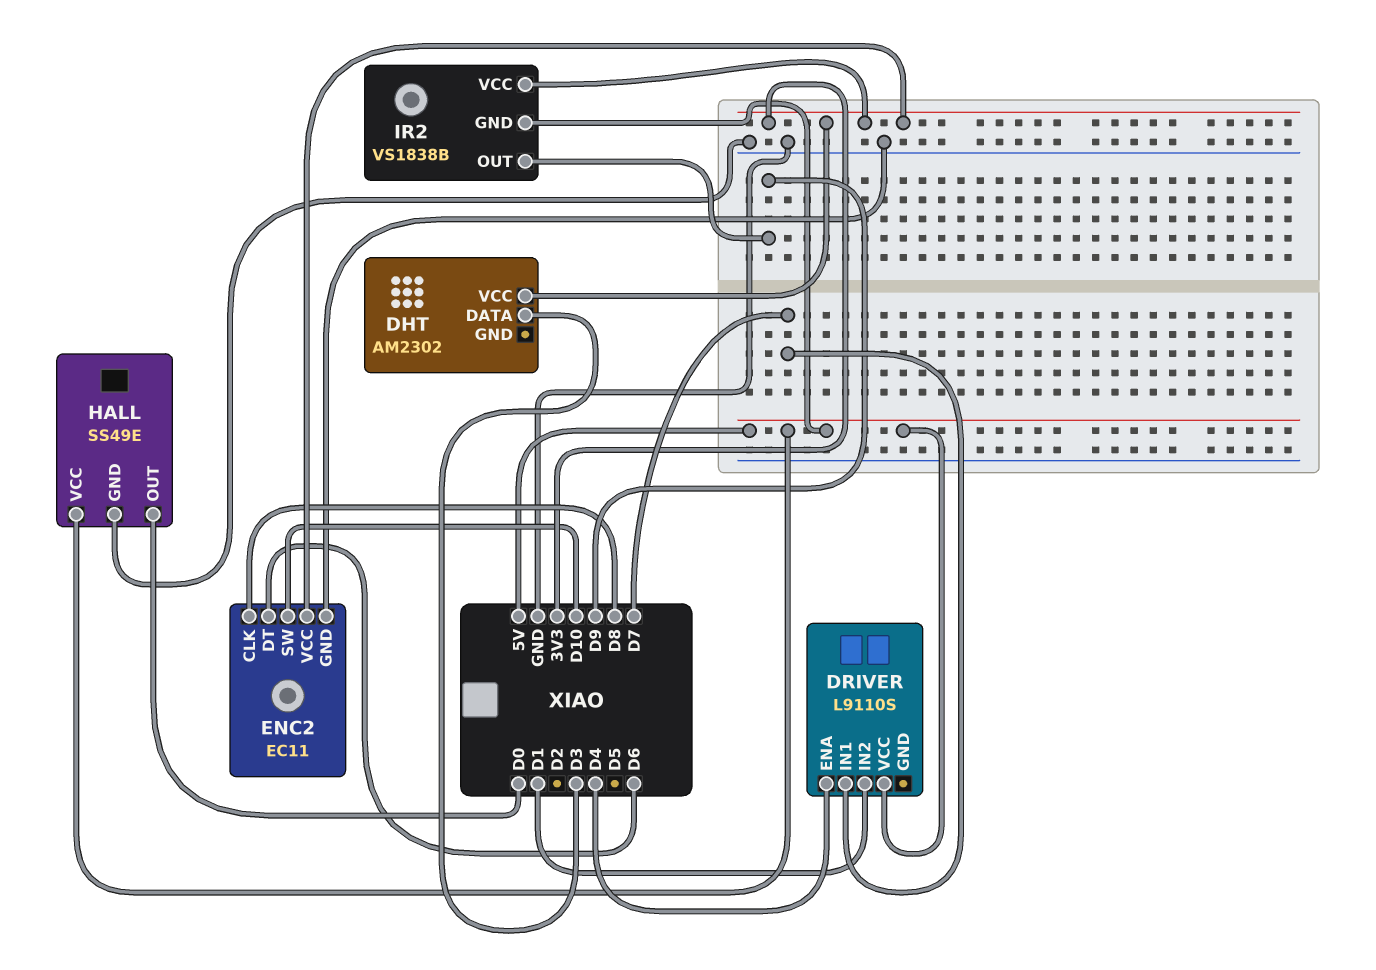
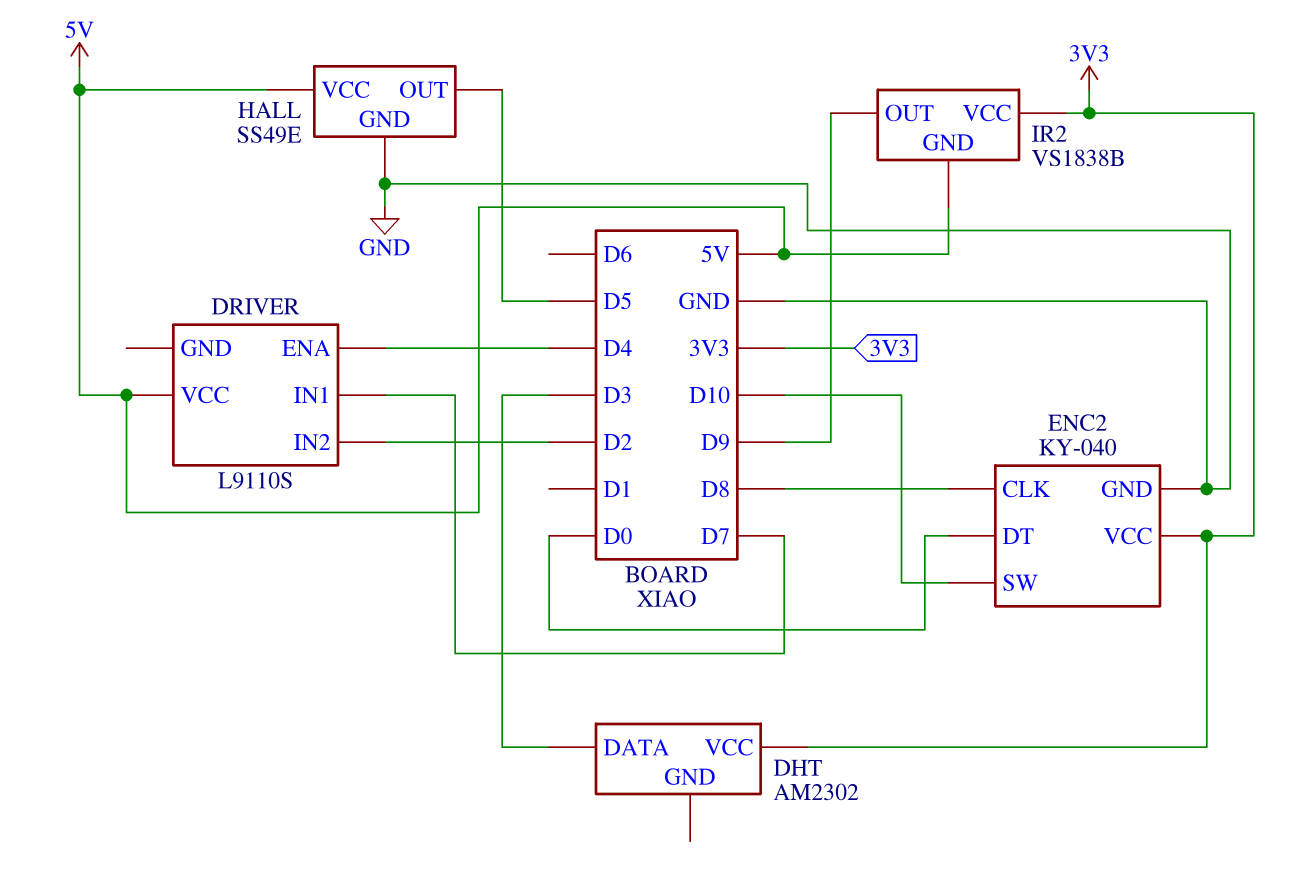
DRIVER pin IN2: D1 -> D2
ENC2: EC11 -> KY-040
ENC2 pin DT: D6 -> D0
HALL pin OUT: D0 -> D5

